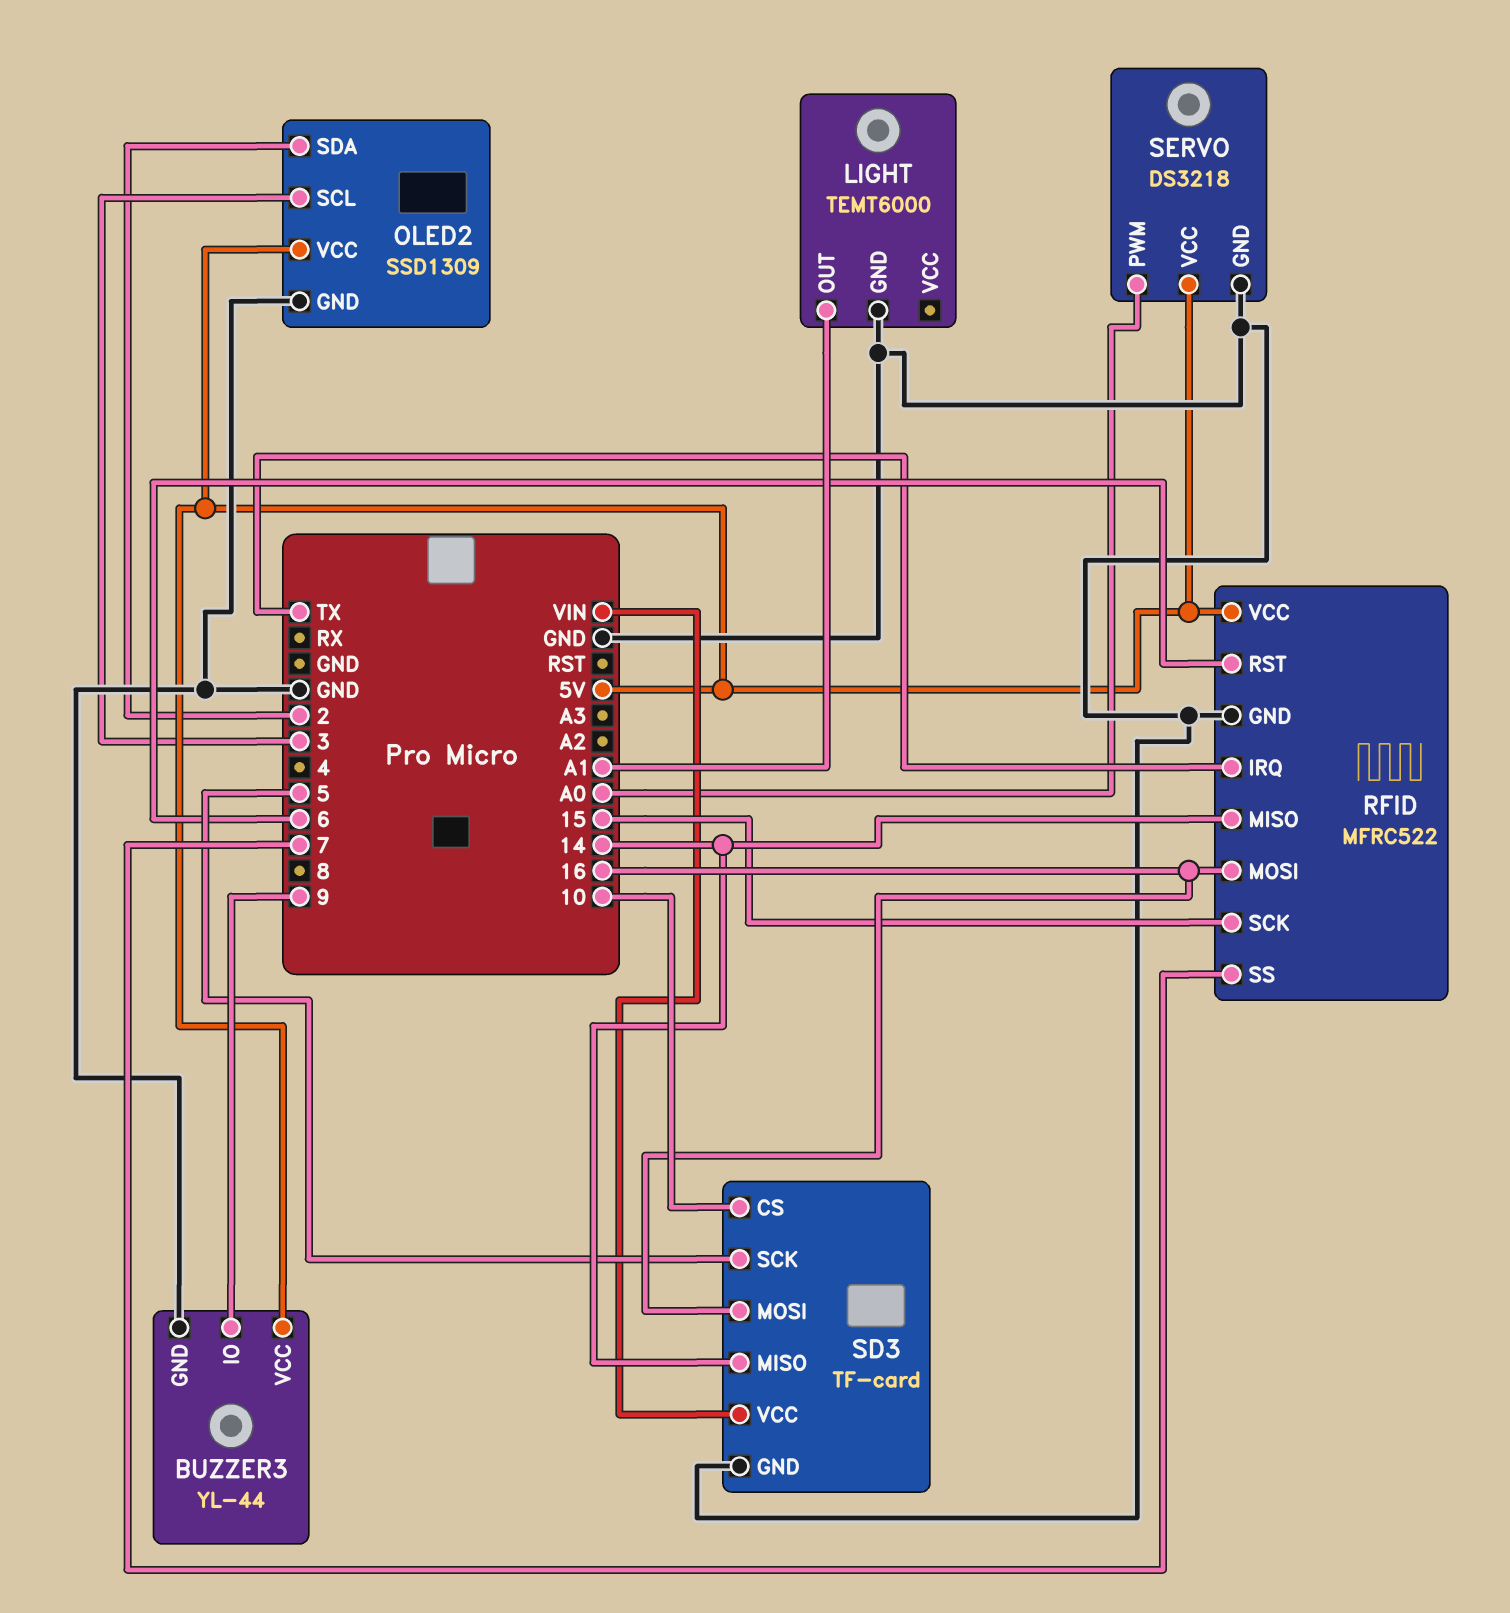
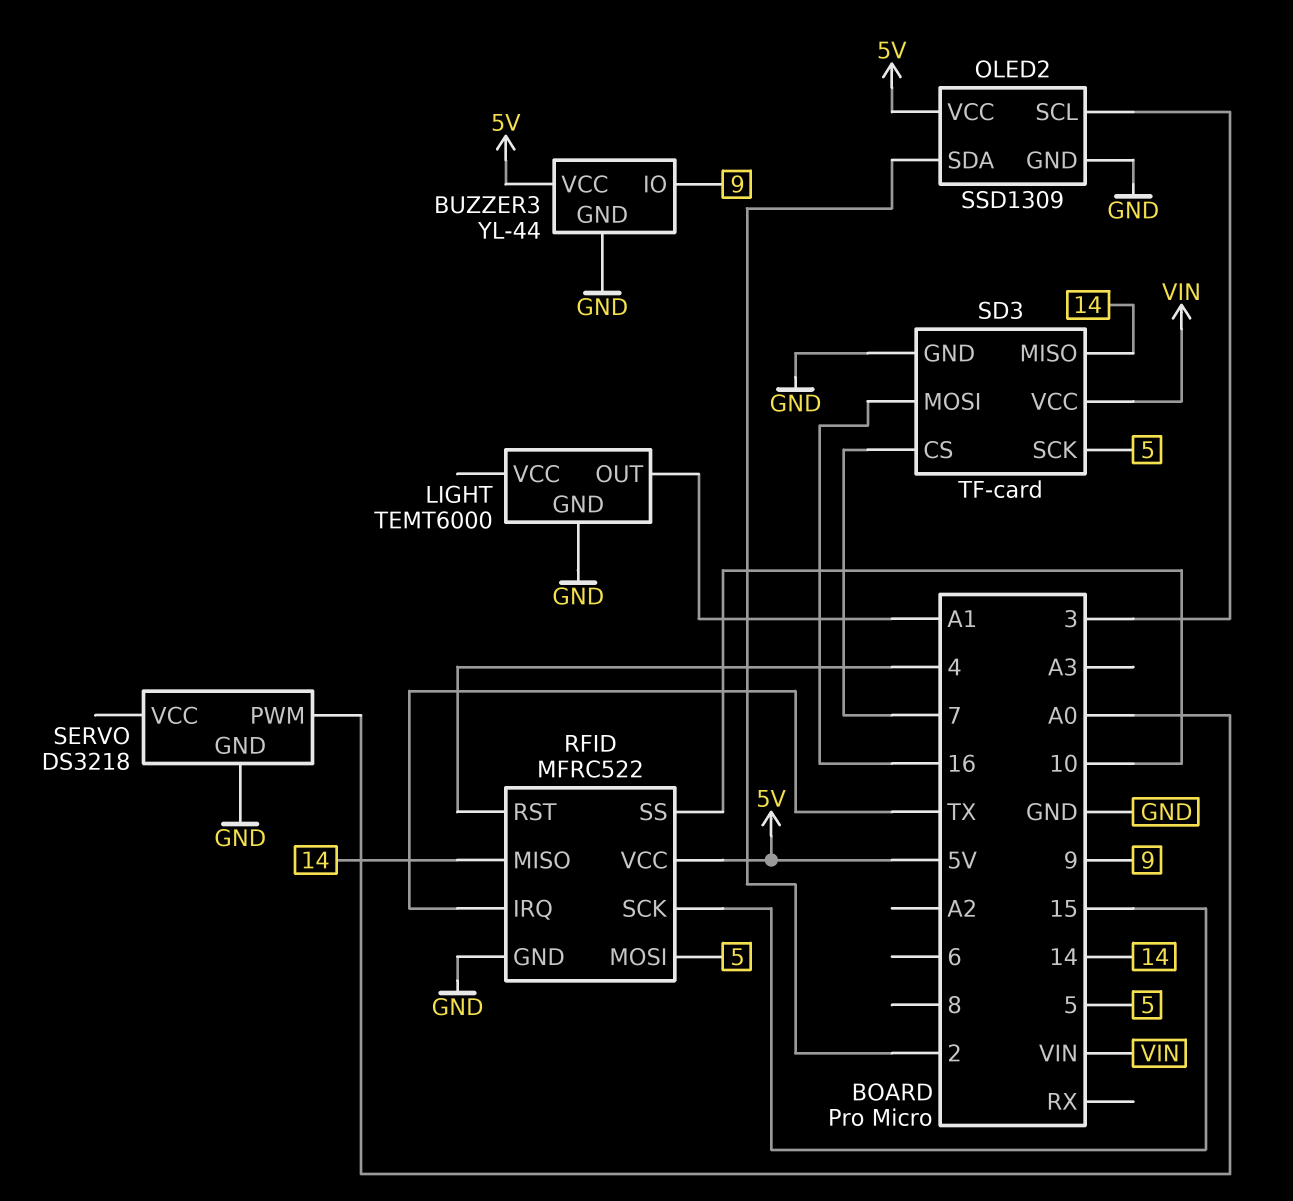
RFID pin MOSI: 16 -> 5
RFID pin RST: 6 -> 4
RFID pin SS: 7 -> 10
SD3 pin CS: 10 -> 7
SERVO pin VCC: 5V -> none

